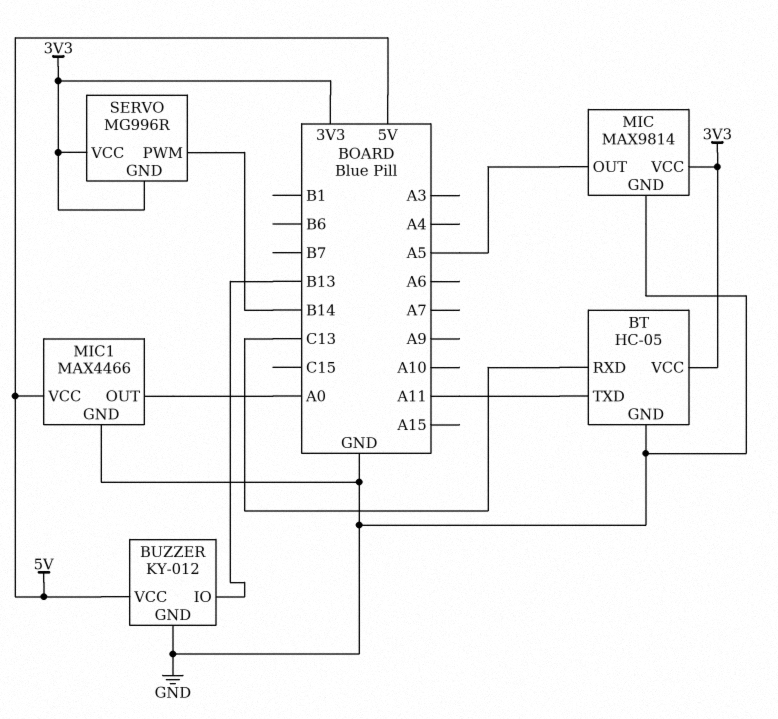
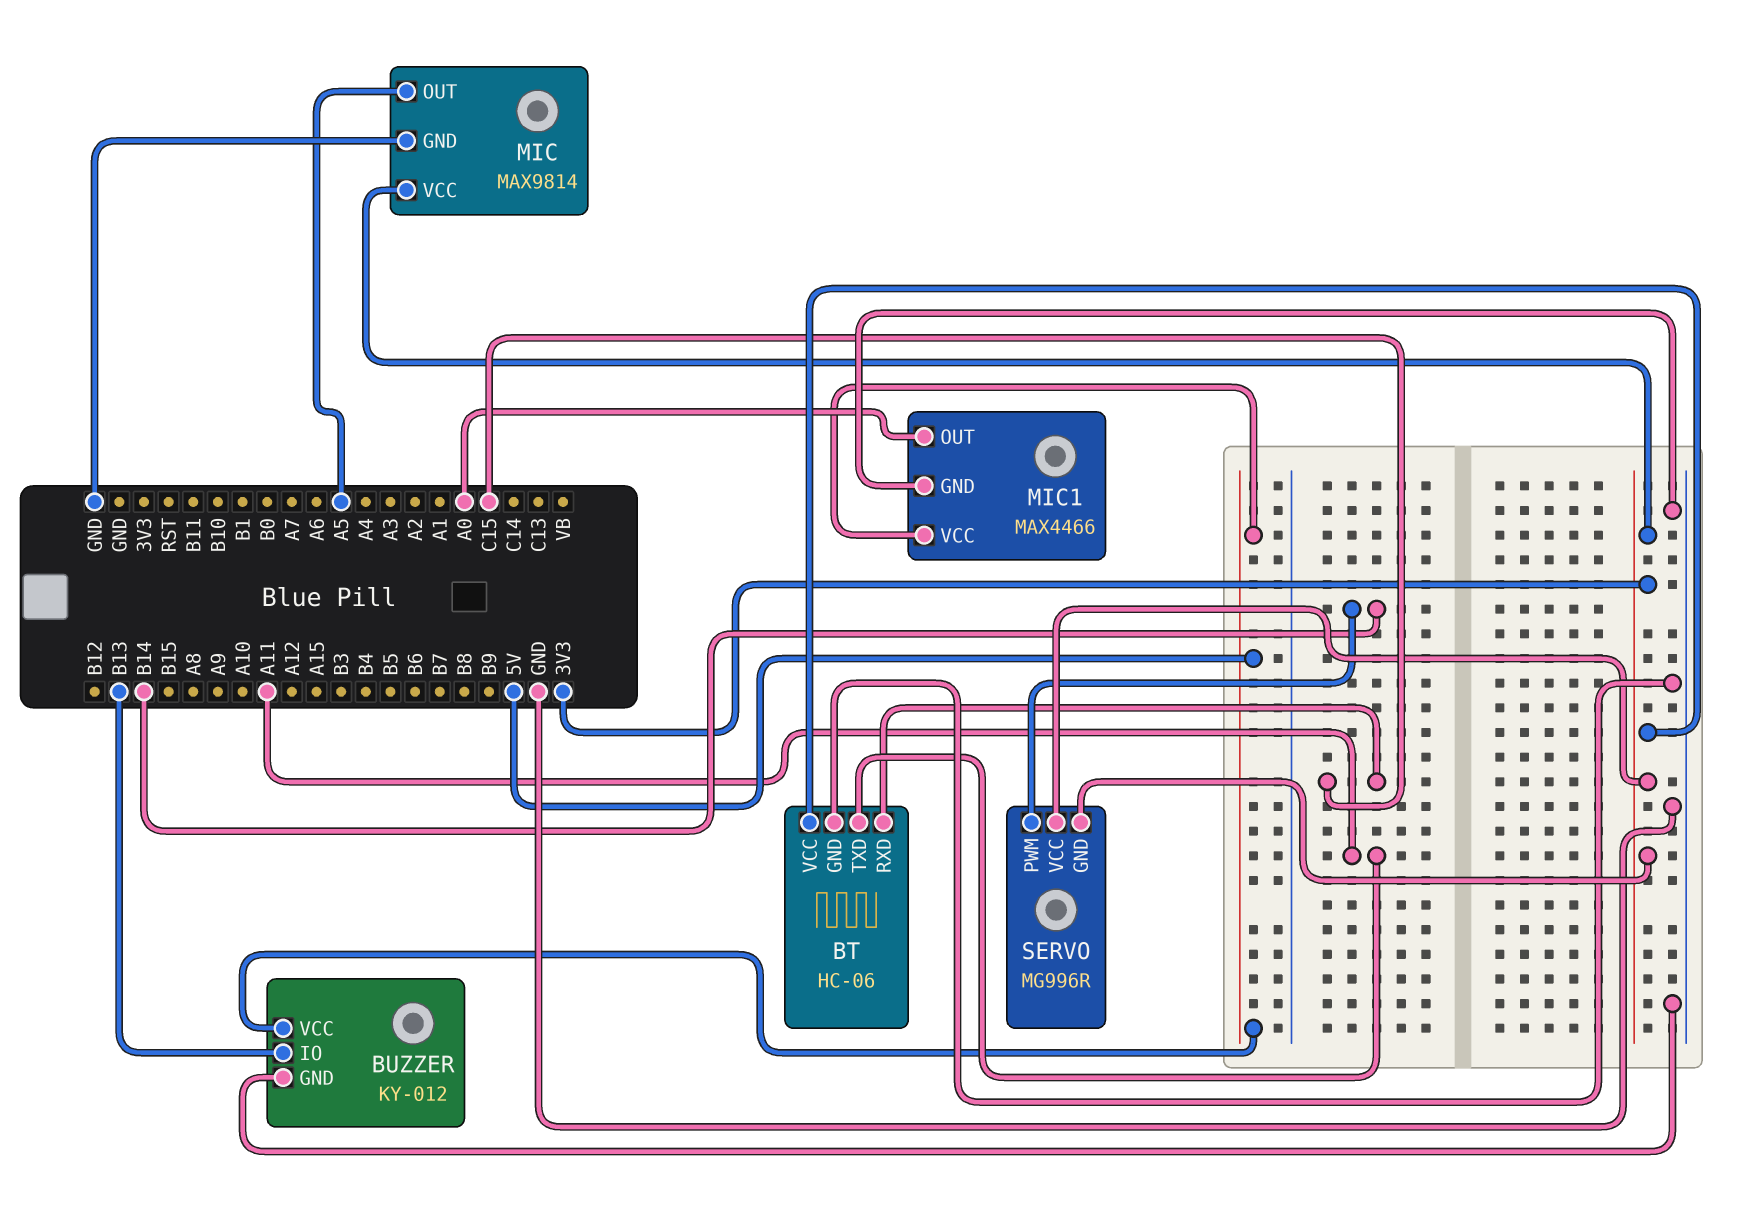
BT: HC-05 -> HC-06
BT pin RXD: C13 -> C15

